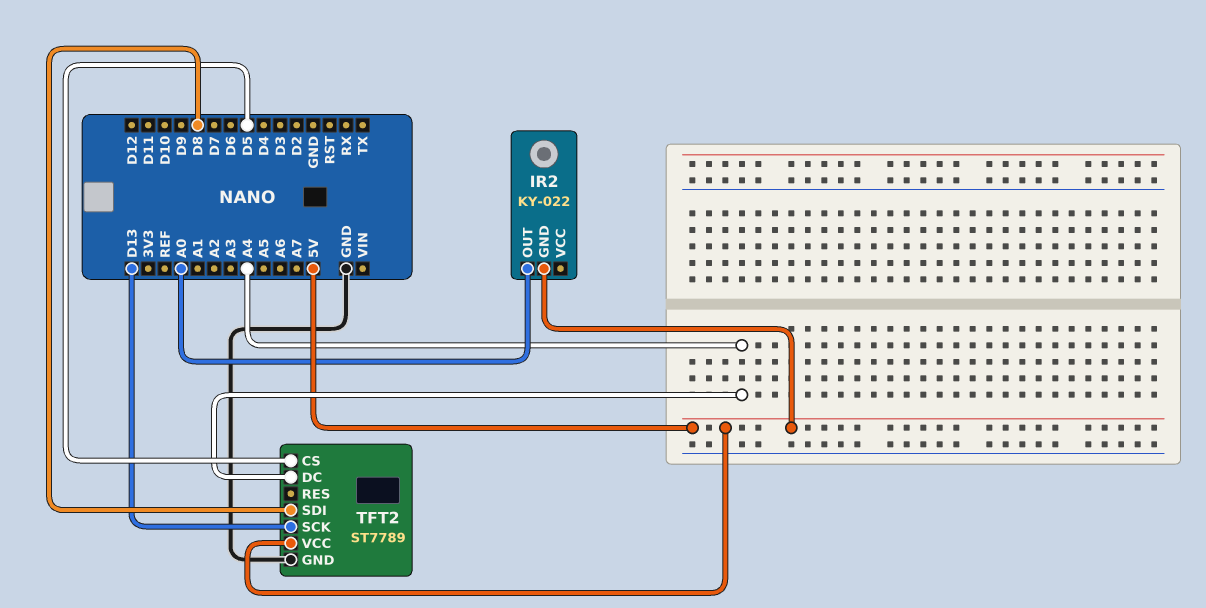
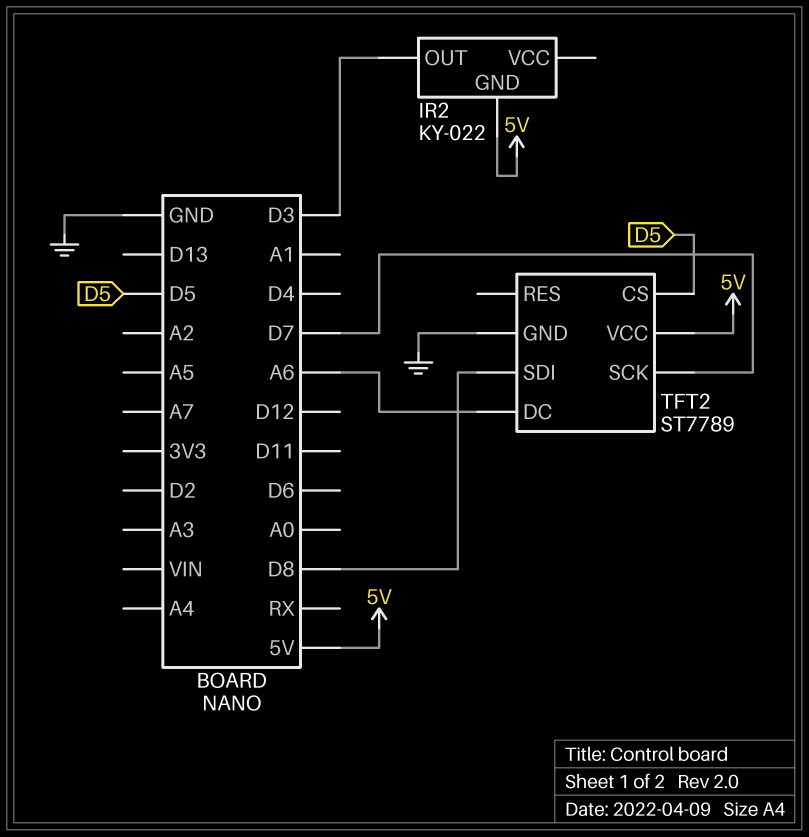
IR2 pin OUT: A0 -> D3
TFT2 pin DC: A4 -> A6
TFT2 pin SCK: D13 -> D7

